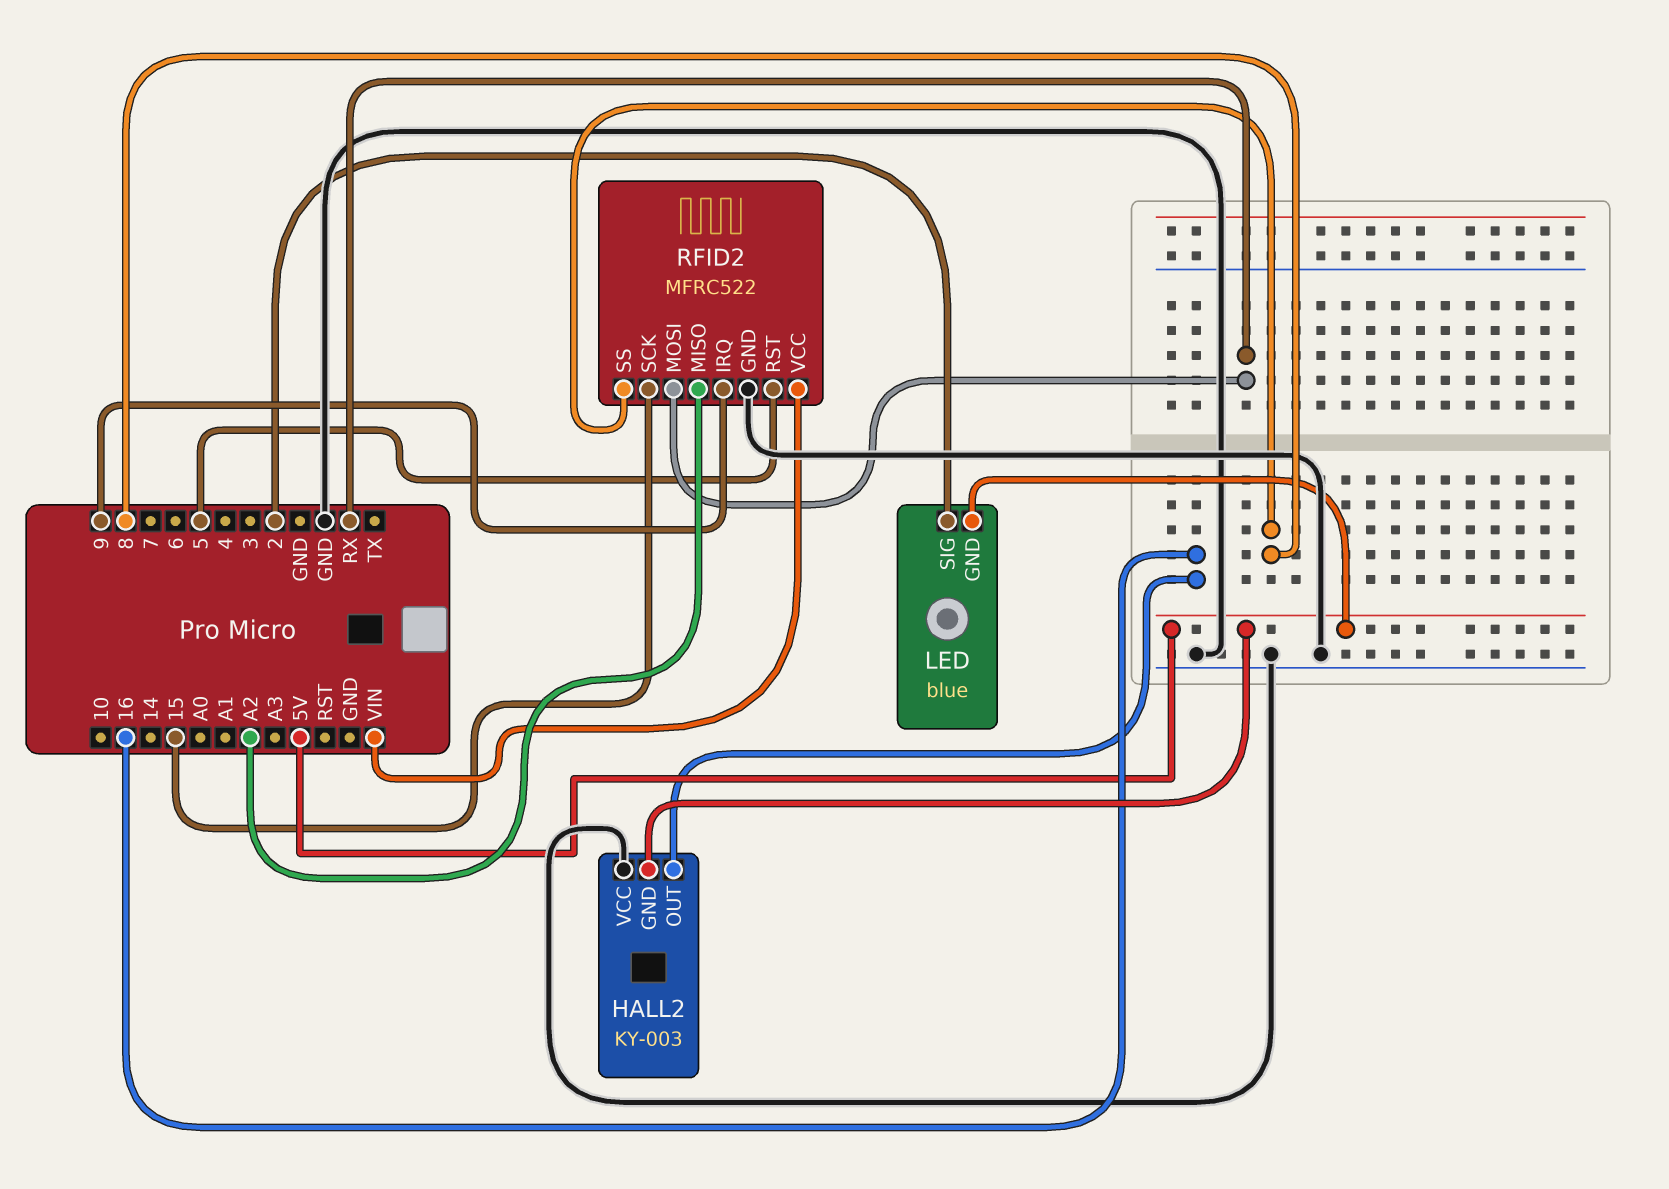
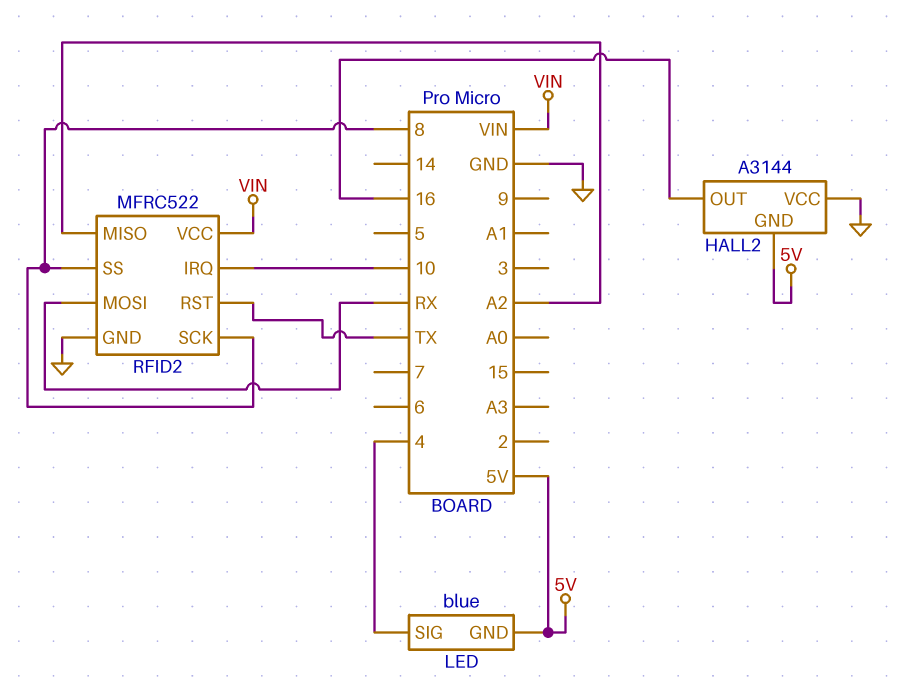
HALL2: KY-003 -> A3144
LED pin SIG: 2 -> 4
RFID2 pin IRQ: 9 -> 10
RFID2 pin RST: 5 -> TX
RFID2 pin SCK: 15 -> 8

